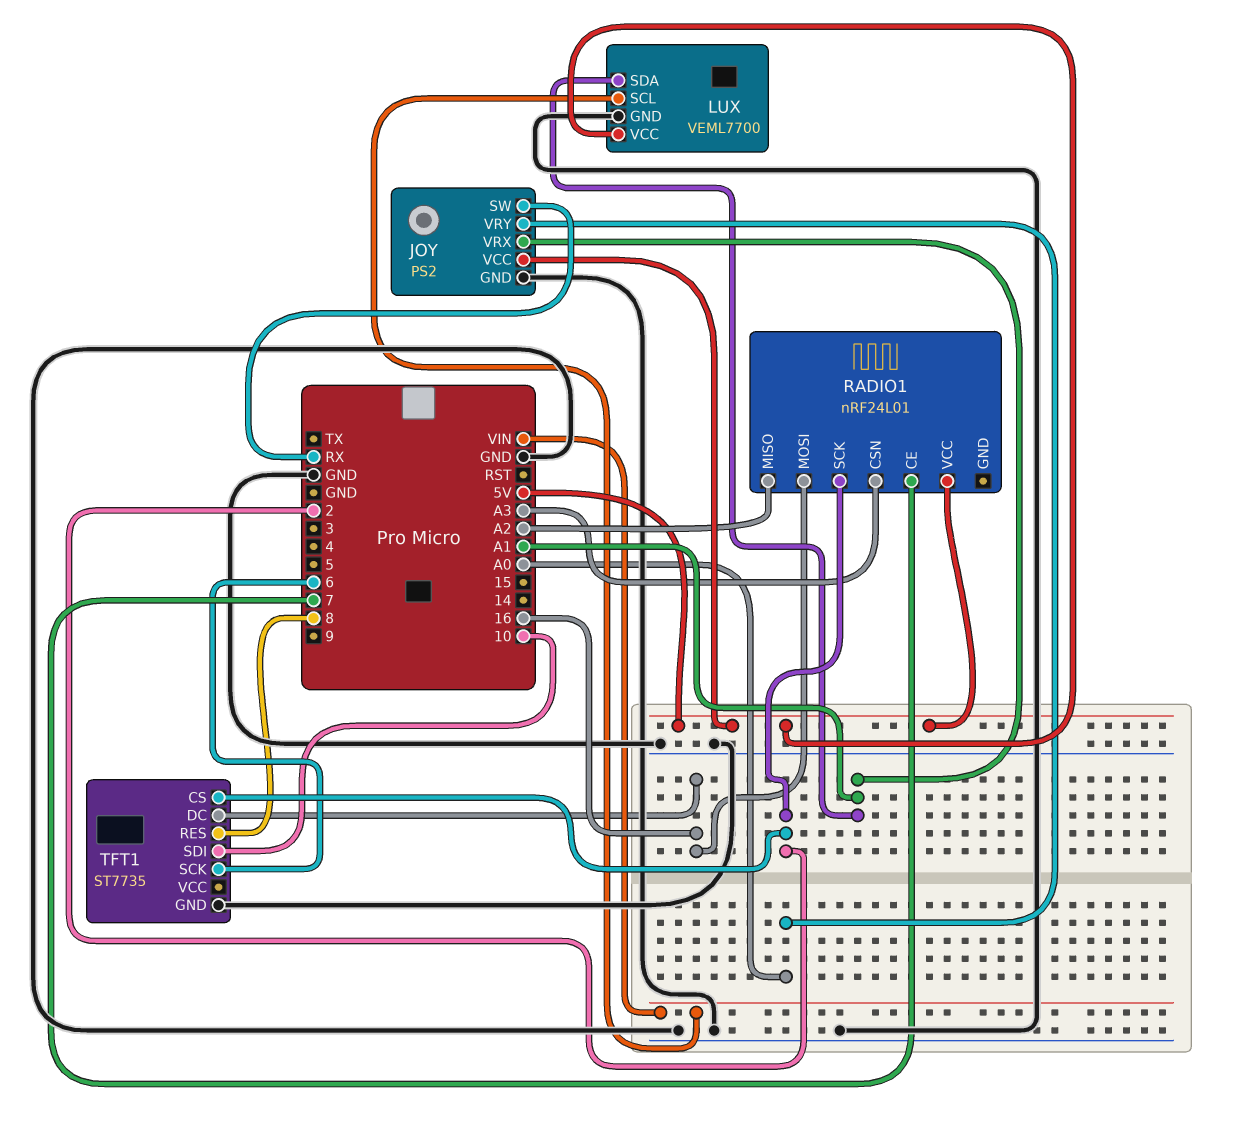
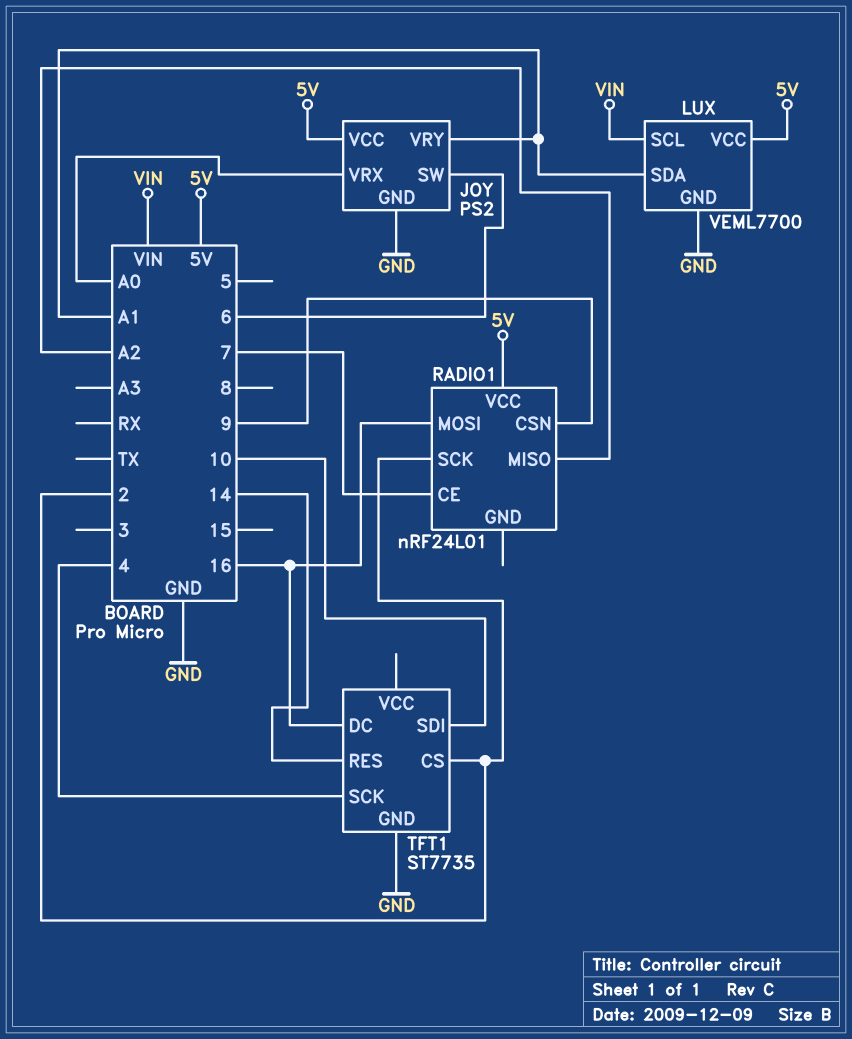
JOY pin SW: RX -> 6
JOY pin VRX: A1 -> A0
JOY pin VRY: A0 -> A1
RADIO1 pin CSN: A3 -> 9
TFT1 pin RES: 8 -> 14
TFT1 pin SCK: 6 -> 4

